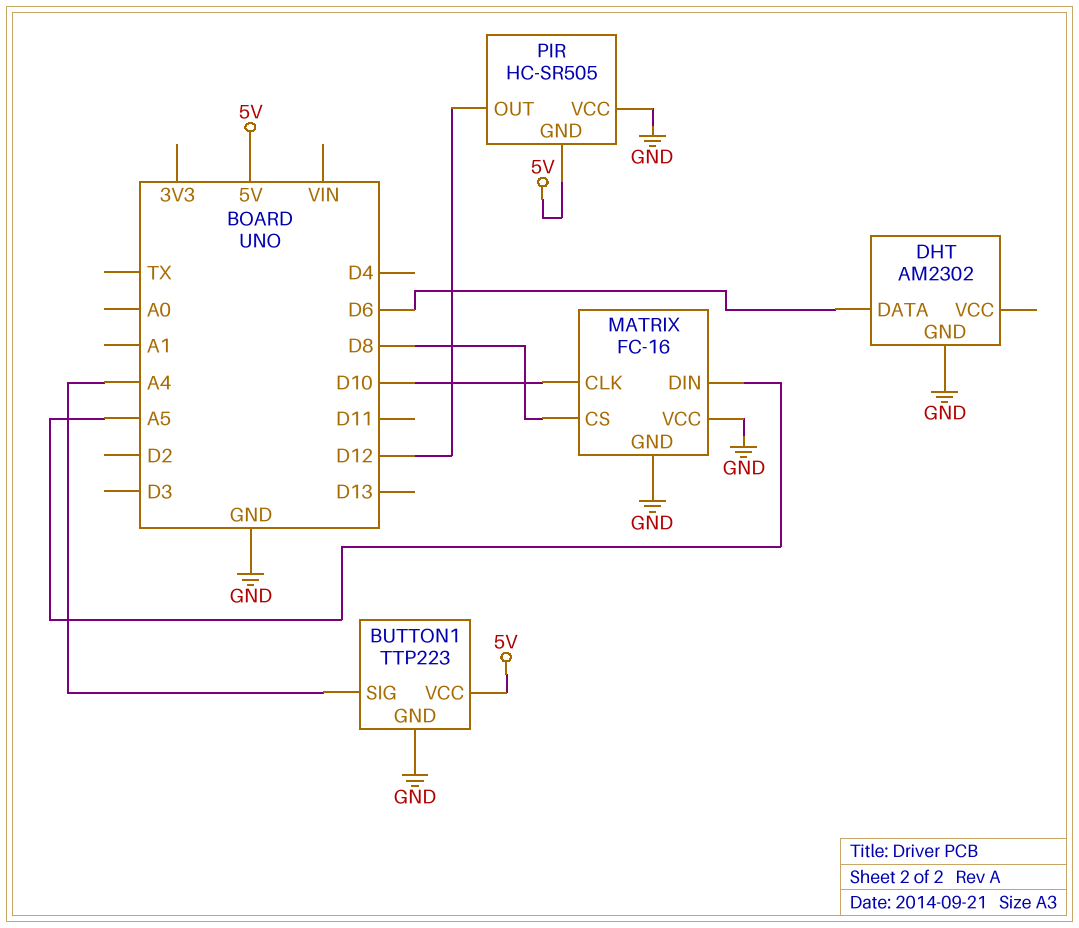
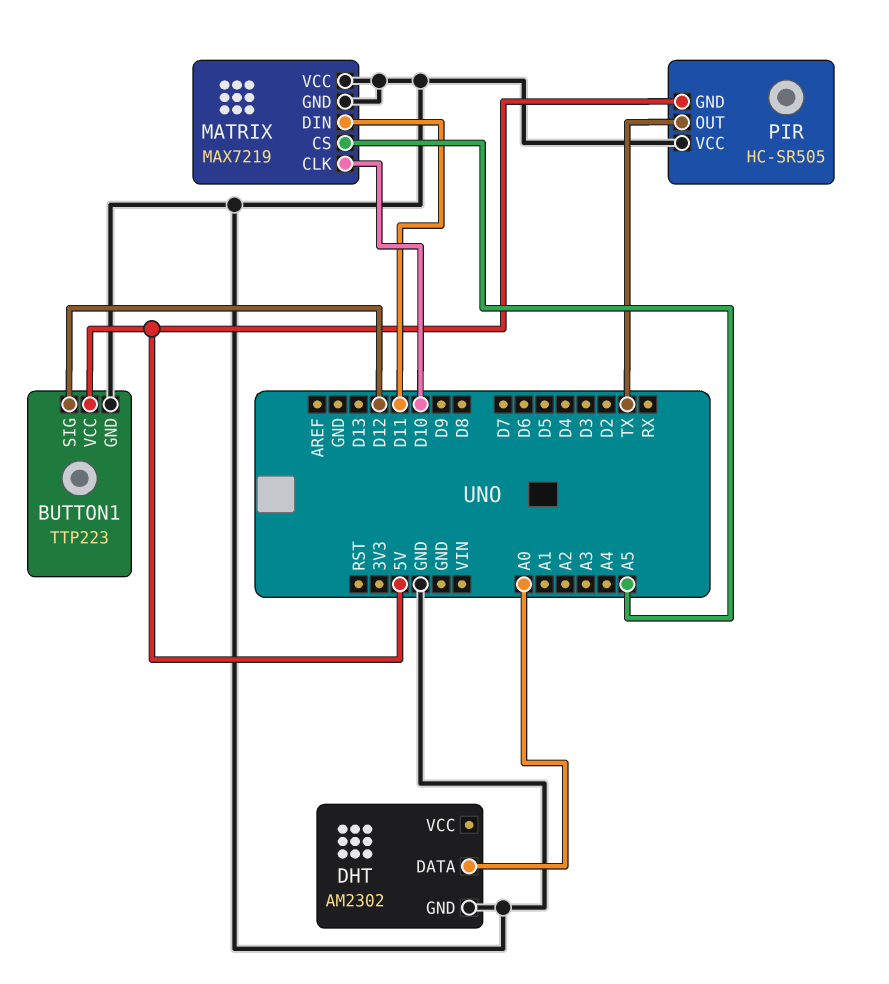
BUTTON1 pin SIG: A4 -> D12
DHT pin DATA: D6 -> A0
MATRIX: FC-16 -> MAX7219
MATRIX pin CS: D8 -> A5
MATRIX pin DIN: A5 -> D11
PIR pin OUT: D12 -> TX

